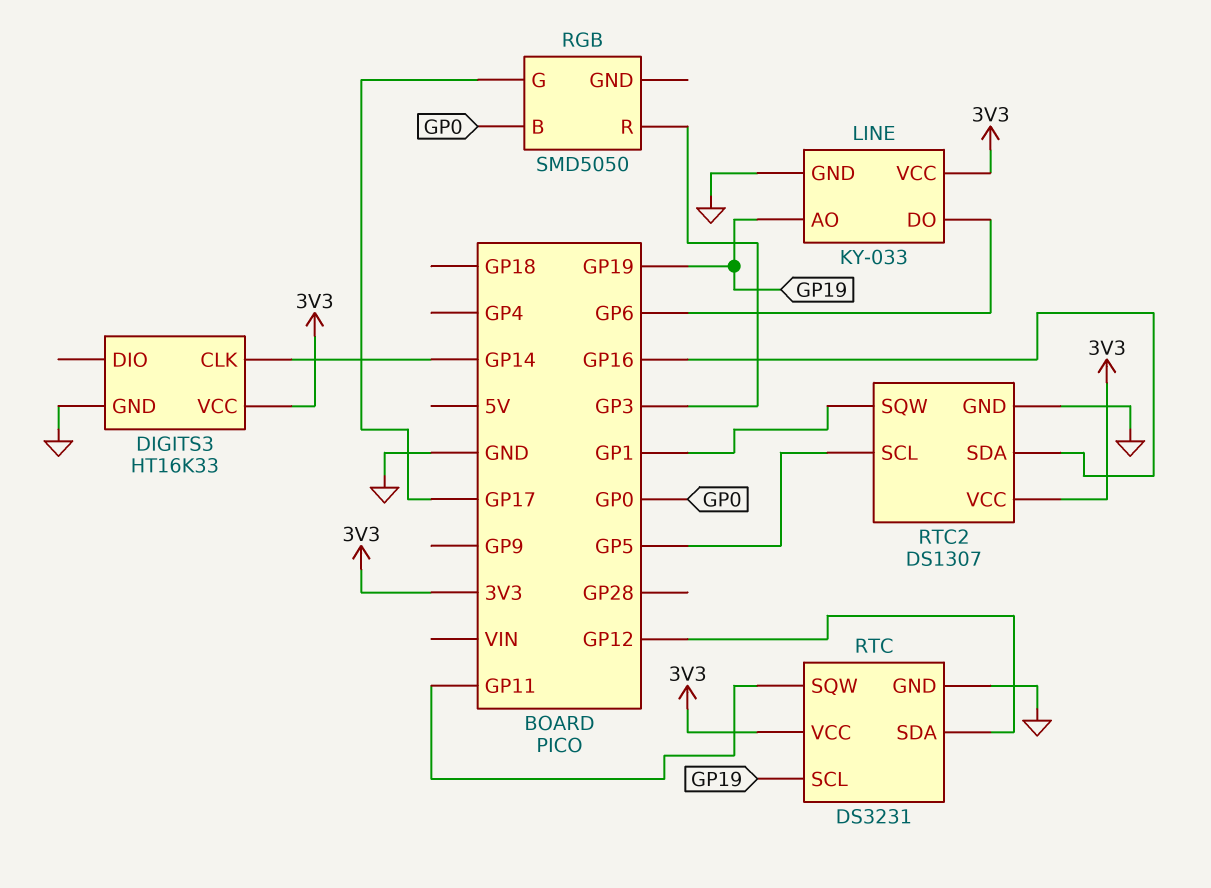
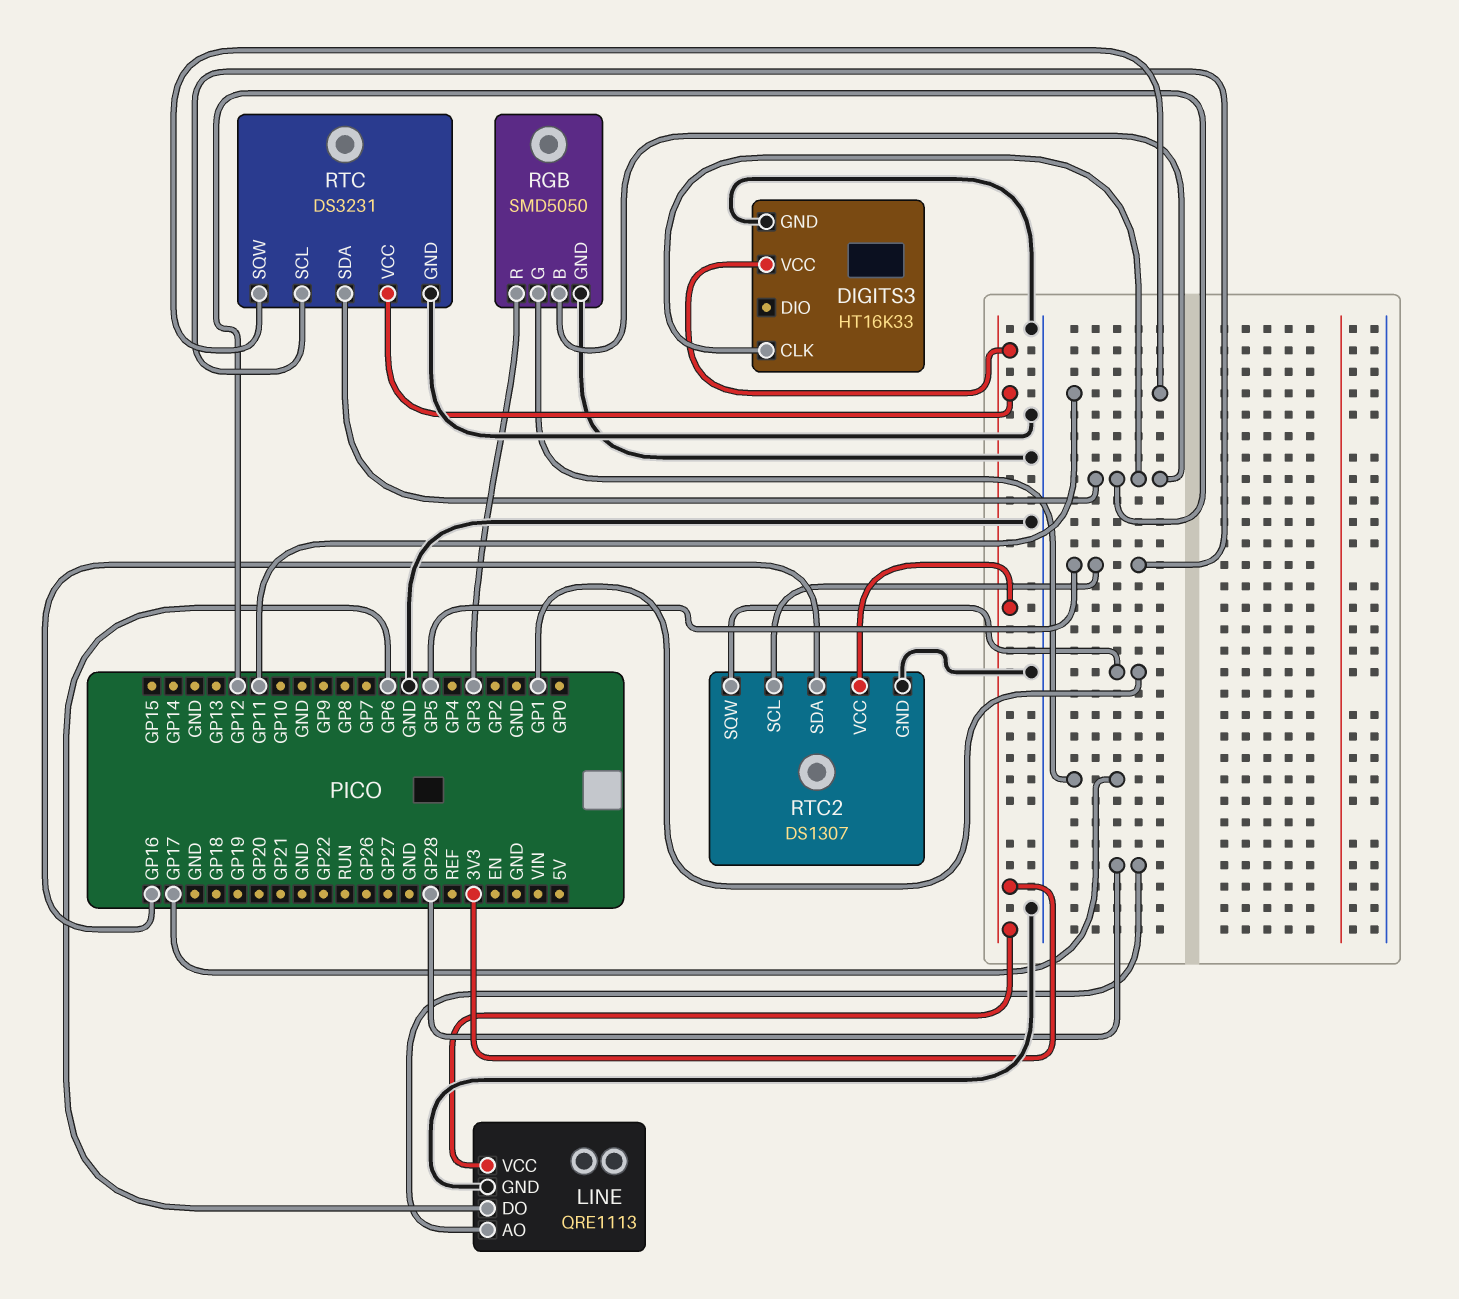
DIGITS3 pin CLK: GP14 -> GP12
LINE: KY-033 -> QRE1113
LINE pin AO: GP19 -> GP28
RGB pin B: GP0 -> GP12
RGB pin GND: none -> GND
RTC pin SCL: GP19 -> GP5

